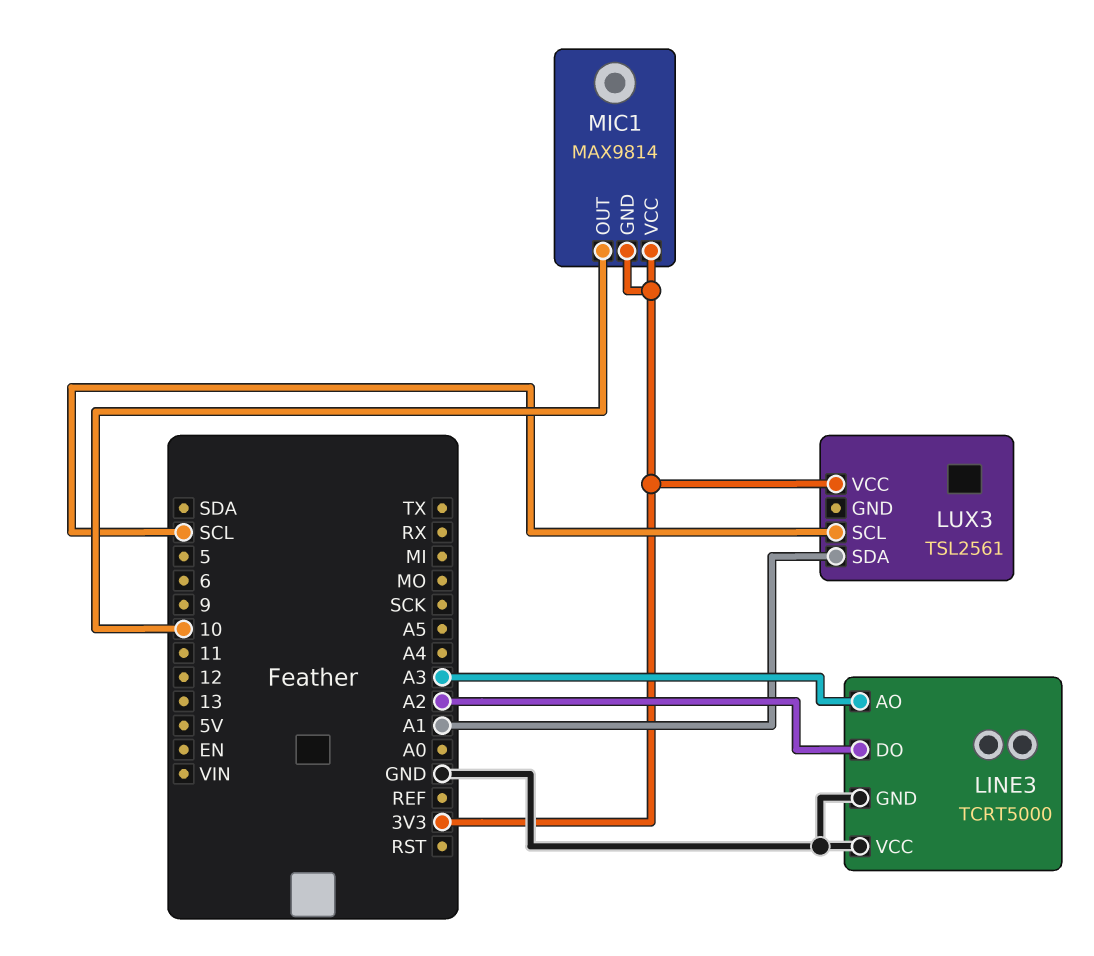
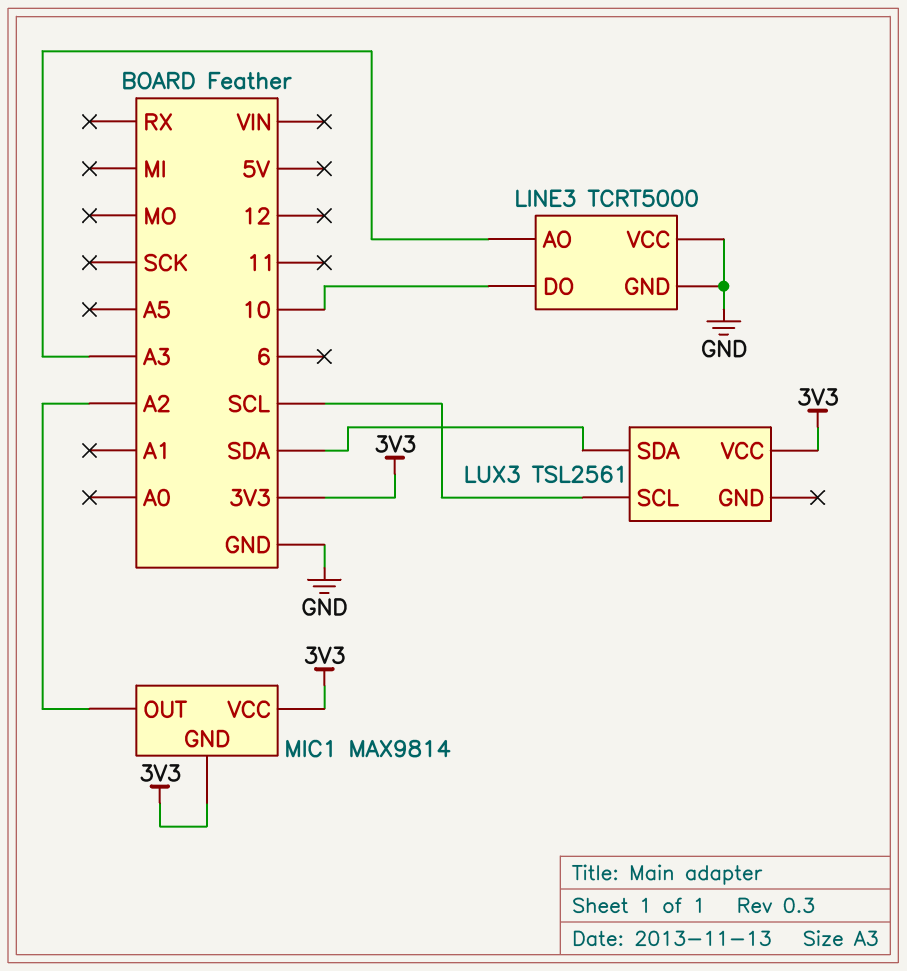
LINE3 pin DO: A2 -> 10
LUX3 pin SDA: A1 -> SDA
MIC1 pin OUT: 10 -> A2

